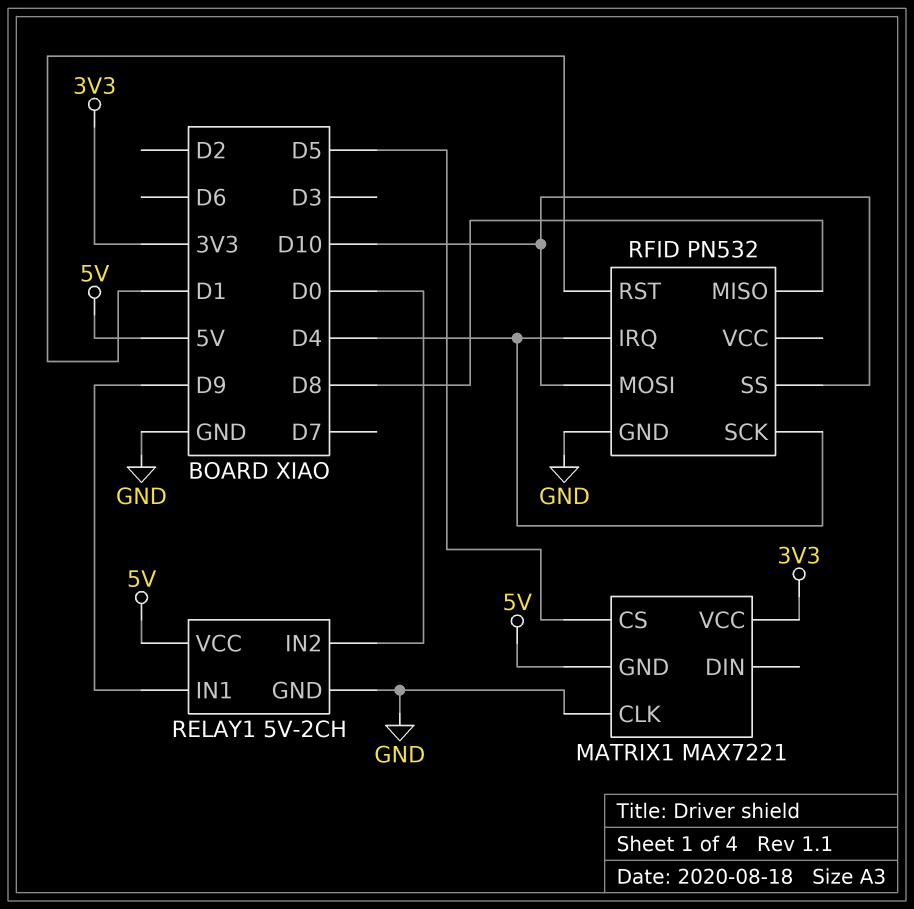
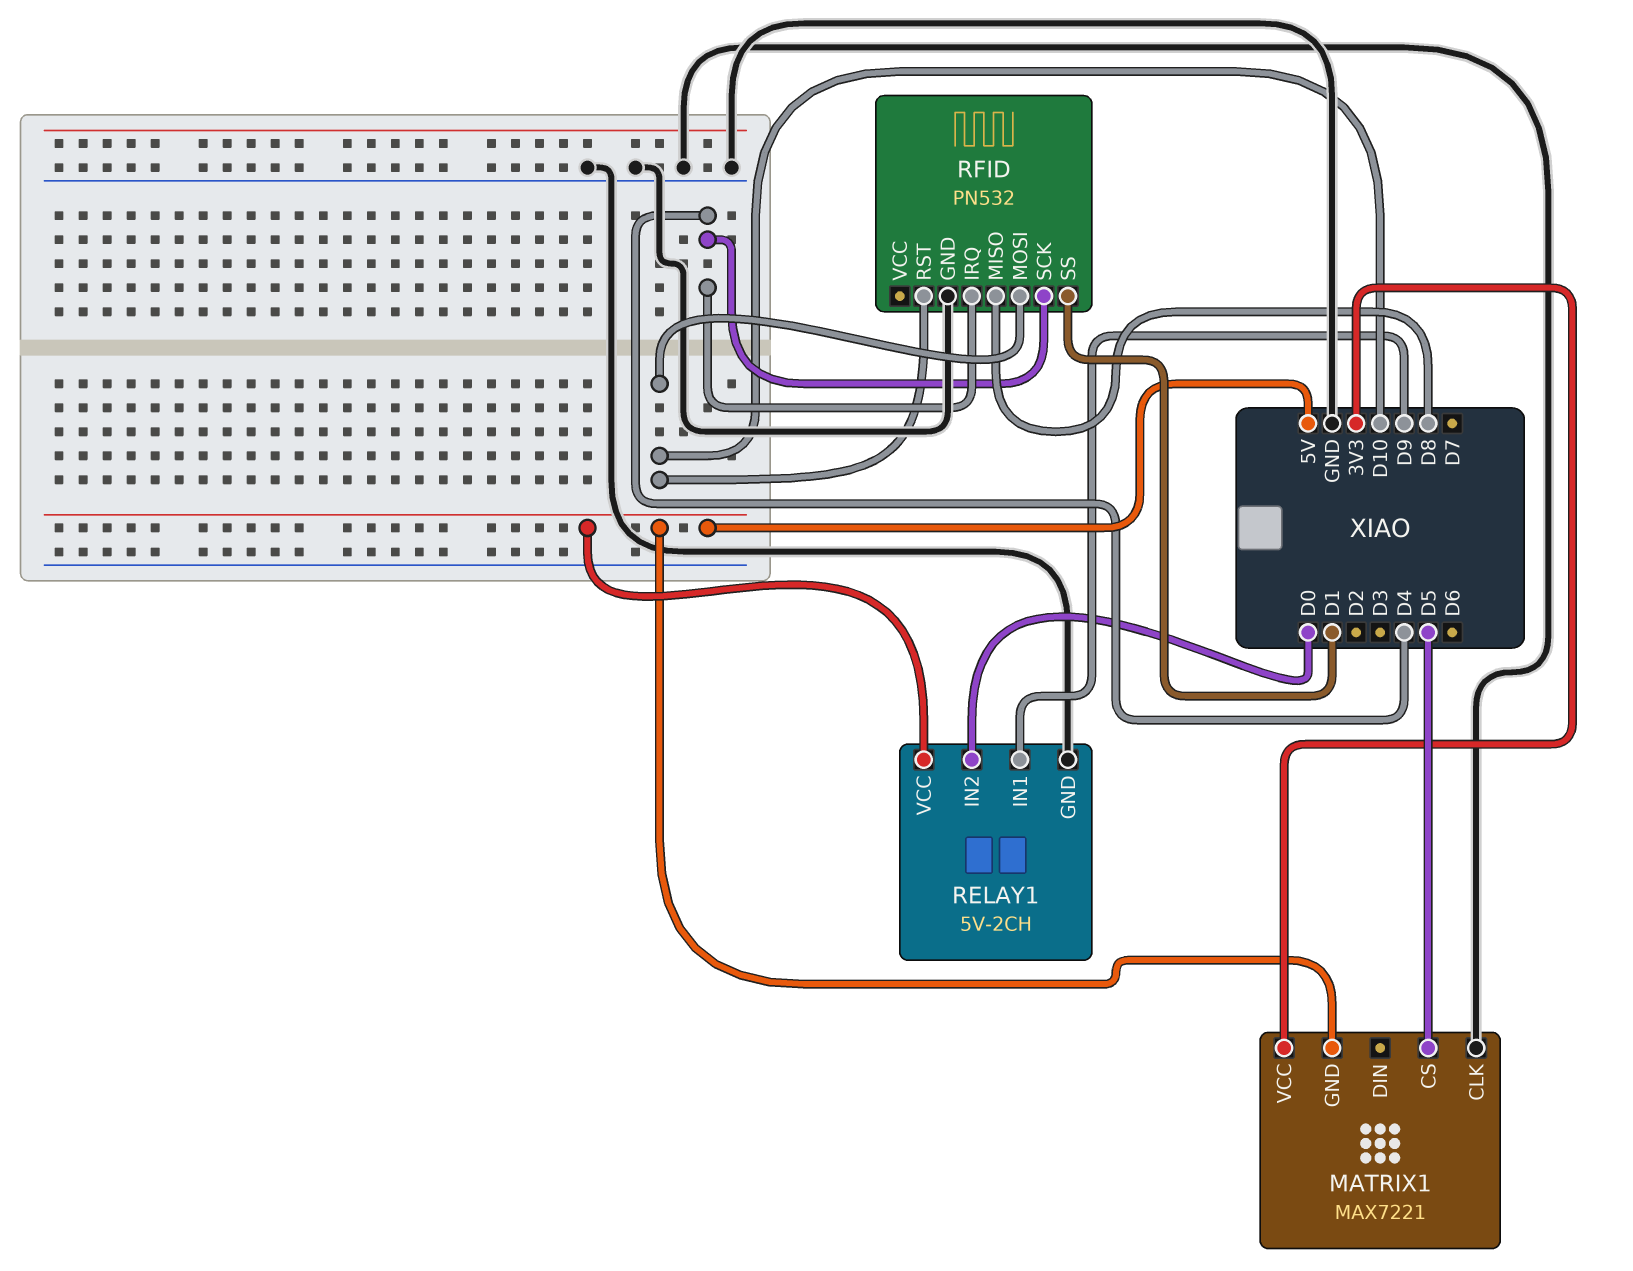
RFID pin RST: D1 -> D10
RFID pin SS: D10 -> D1

